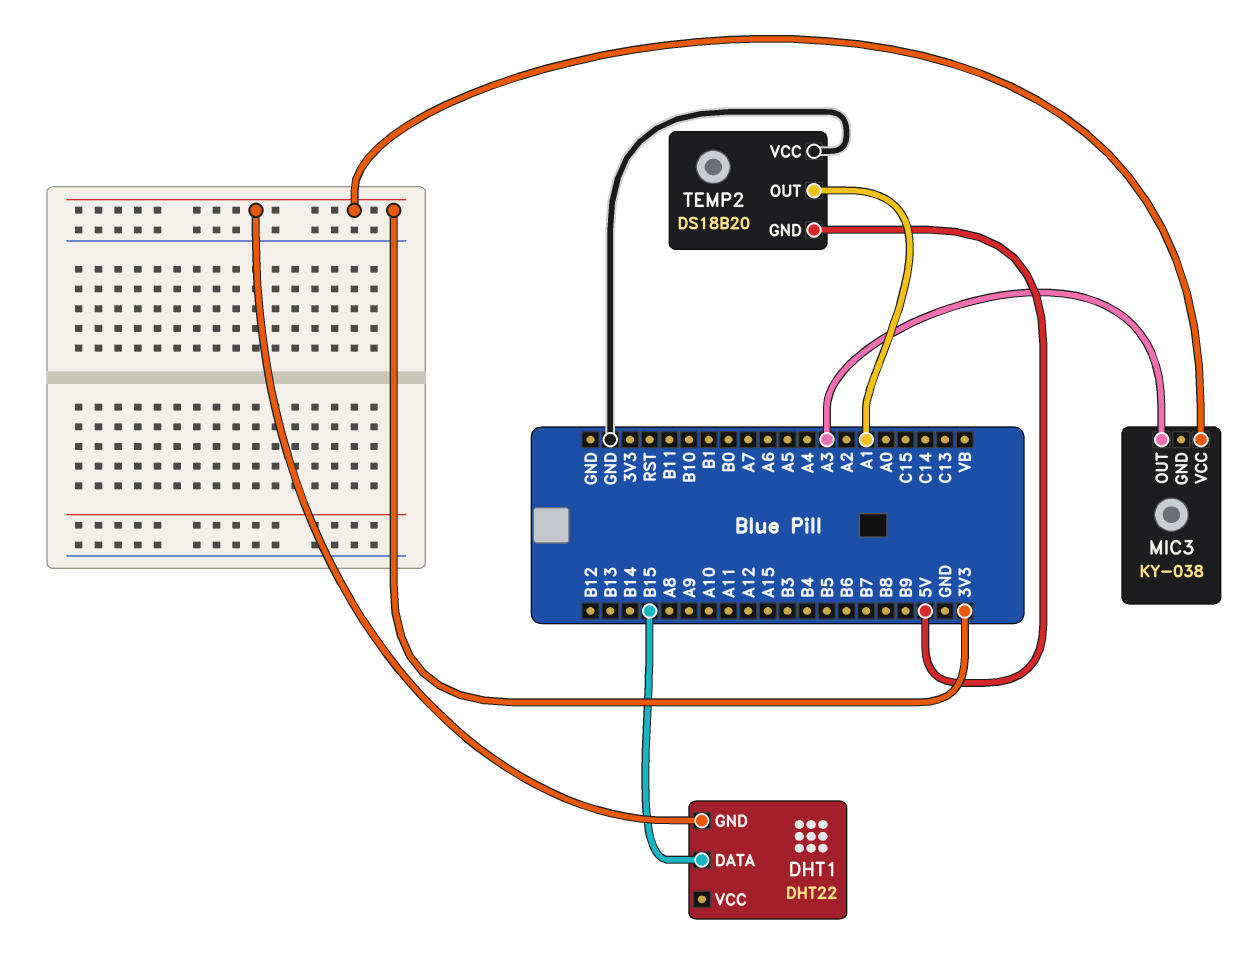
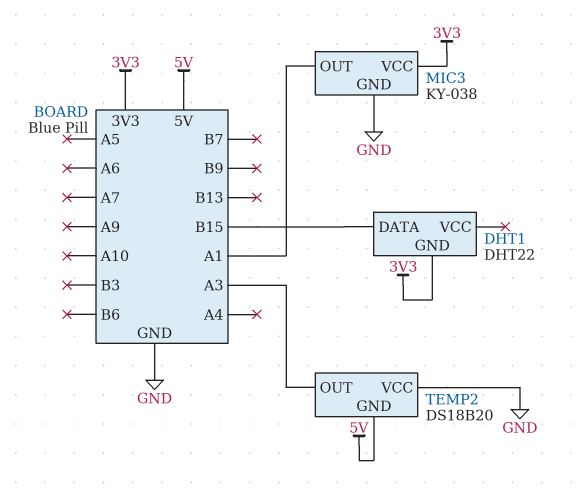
MIC3 pin GND: none -> GND
MIC3 pin OUT: A3 -> A1
TEMP2 pin OUT: A1 -> A3

